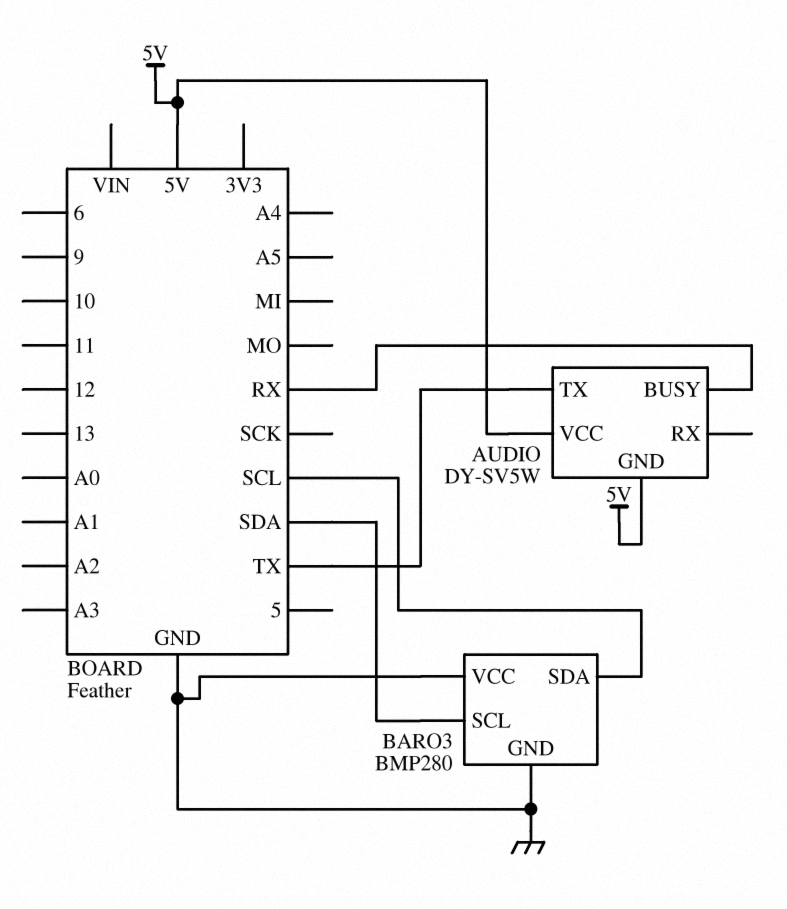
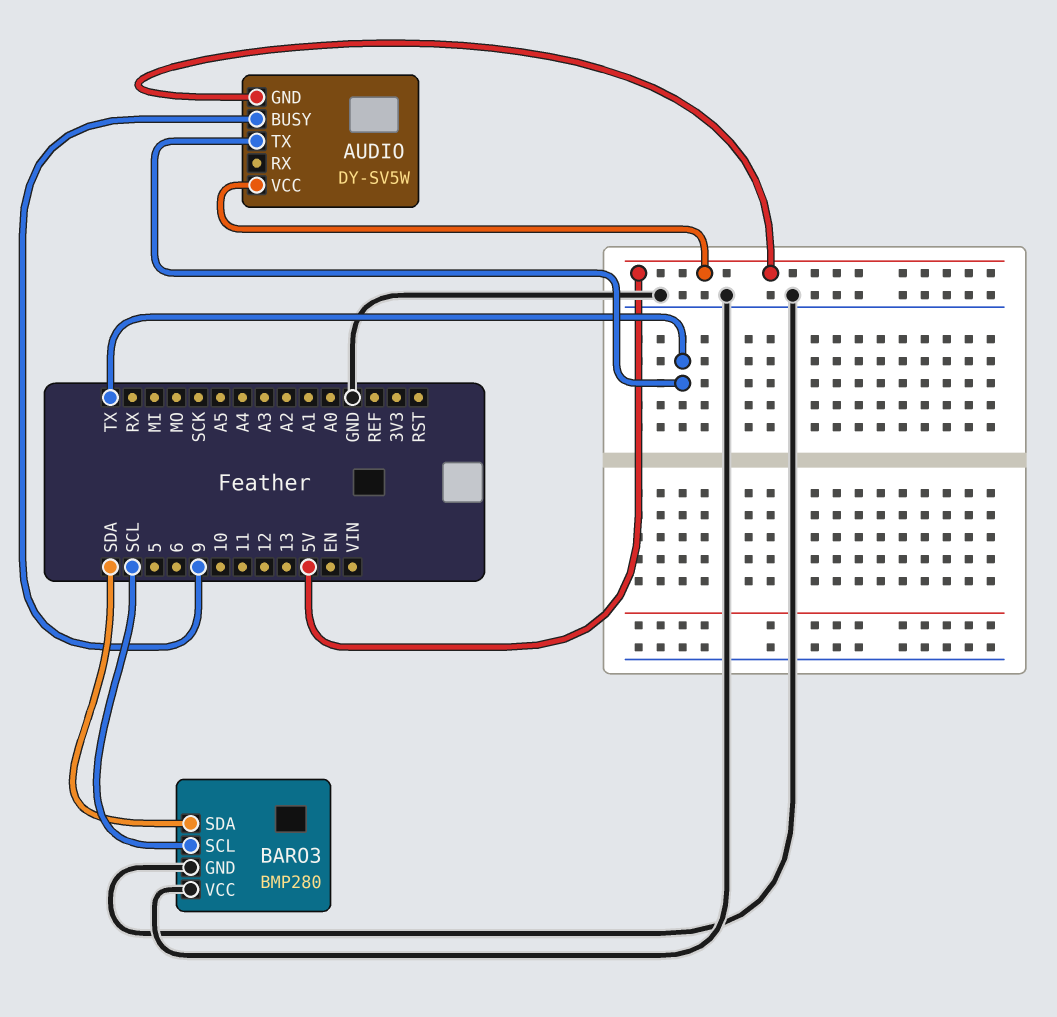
AUDIO pin BUSY: RX -> 9
BARO3 pin SCL: SDA -> SCL
BARO3 pin SDA: SCL -> SDA

